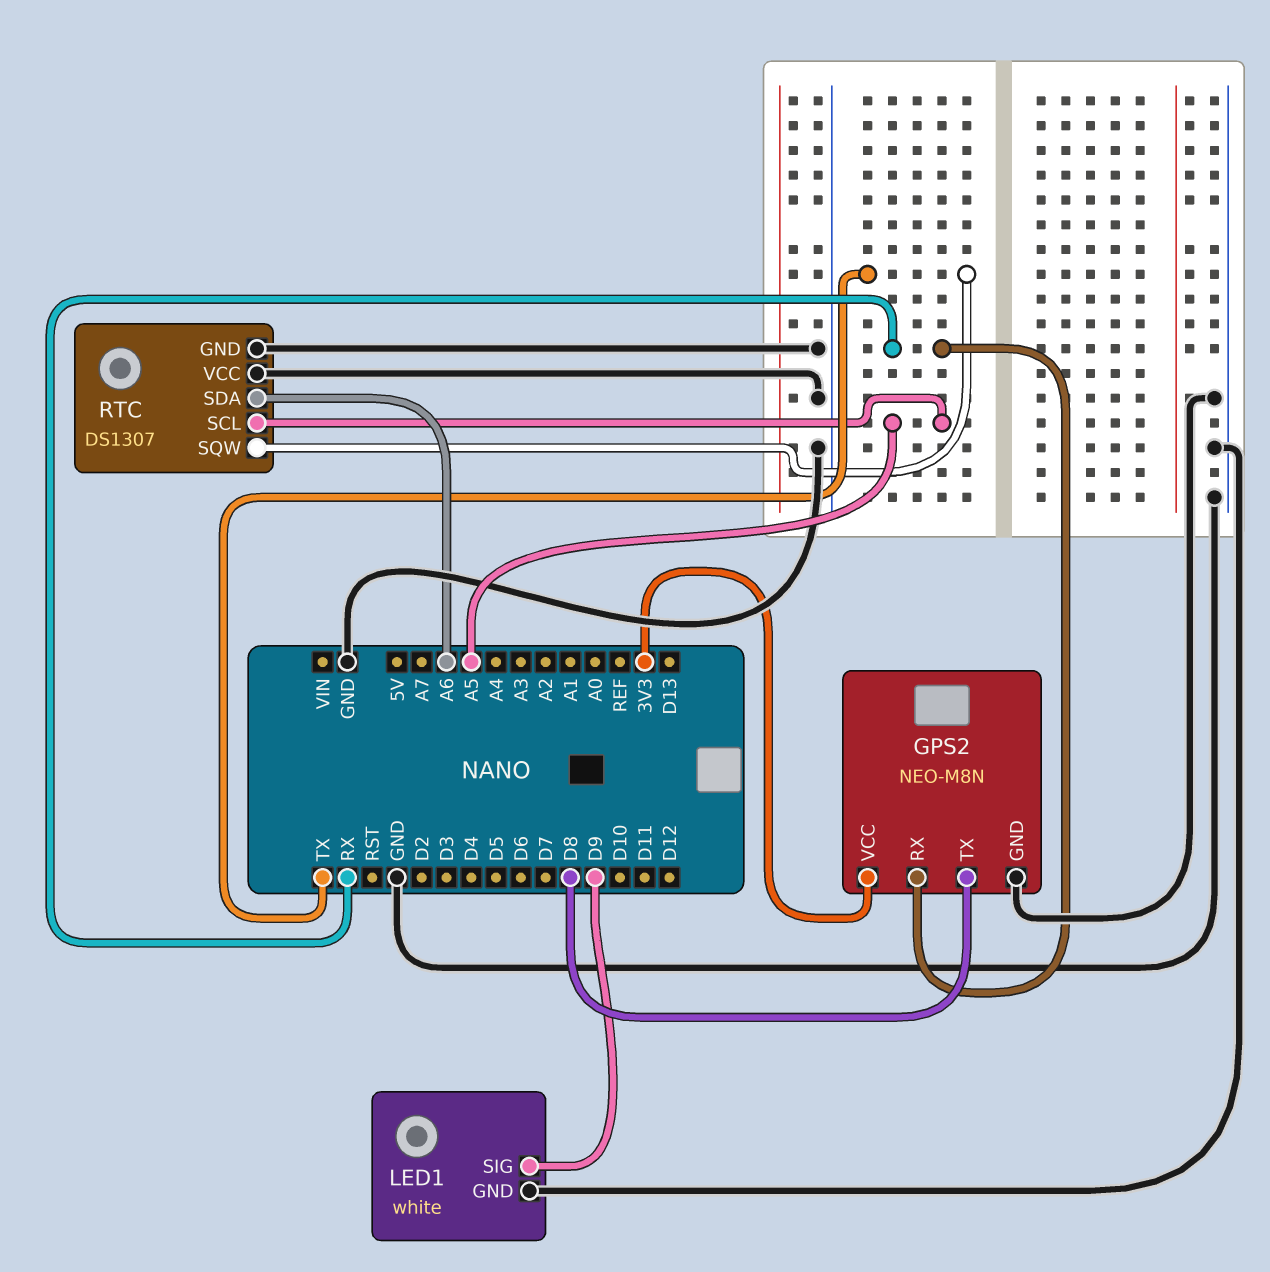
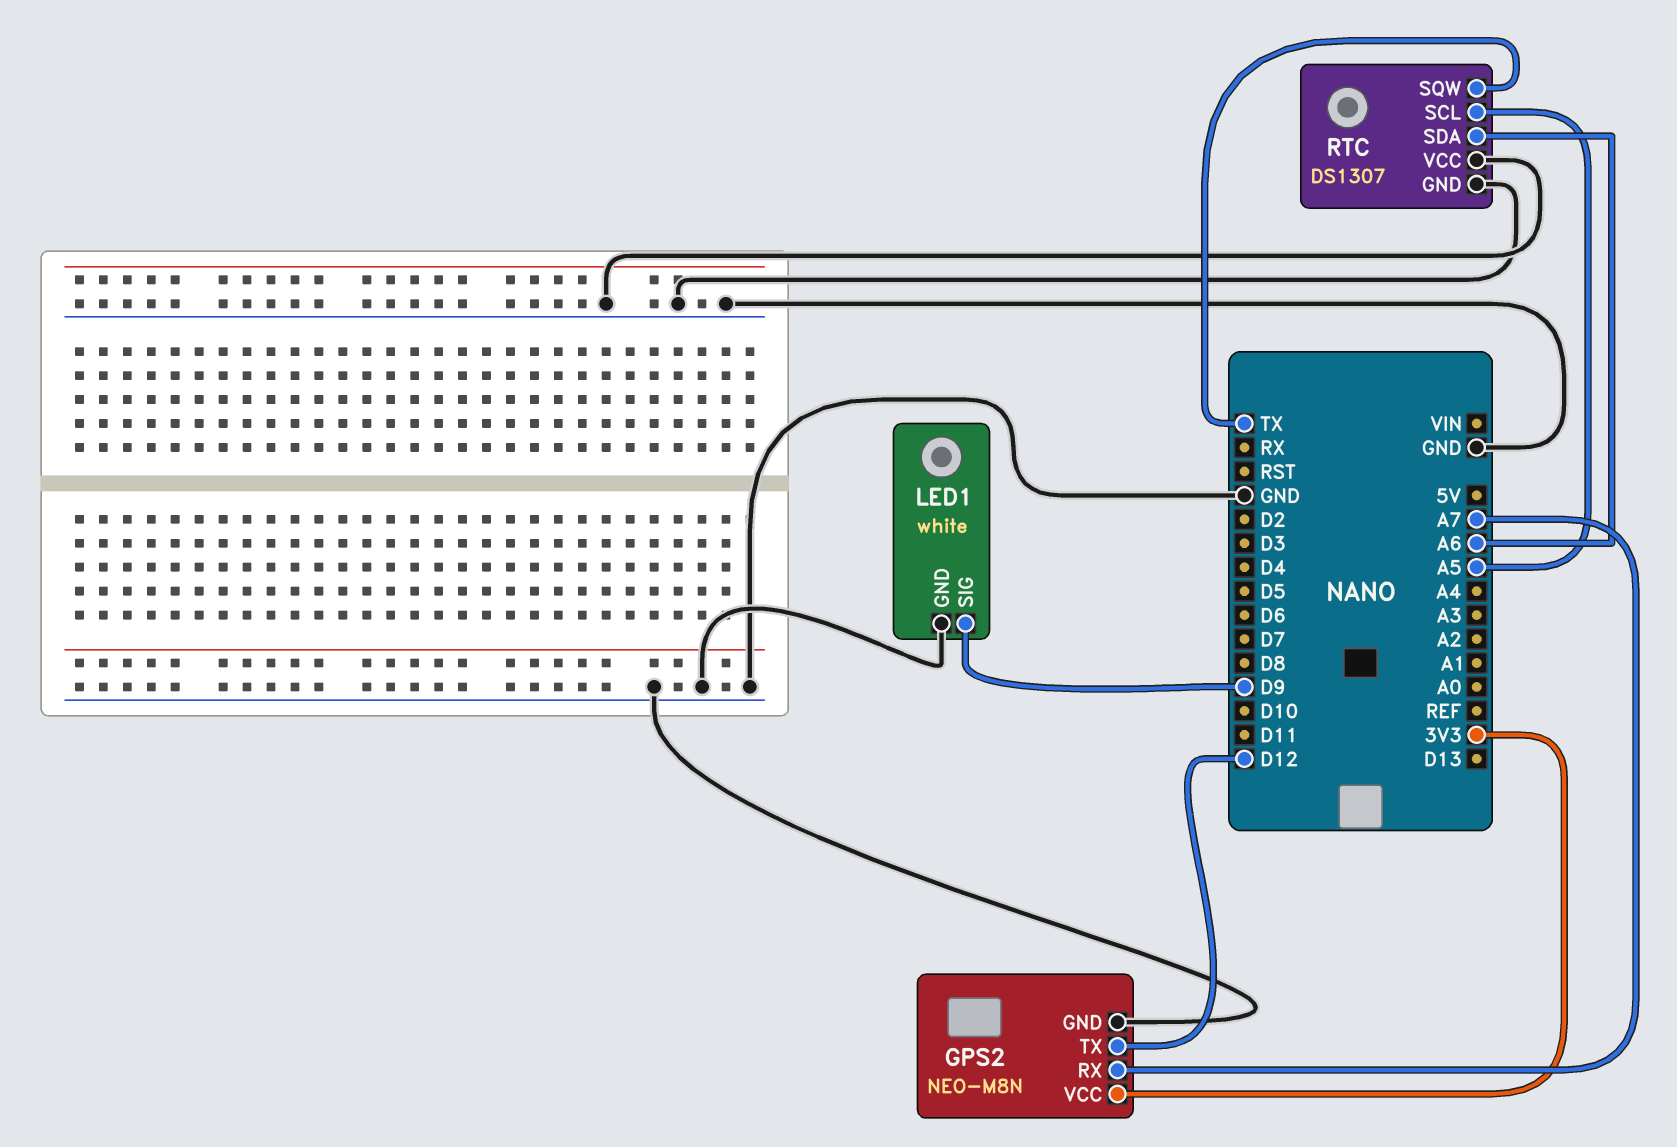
GPS2 pin RX: RX -> A7
GPS2 pin TX: D8 -> D12

